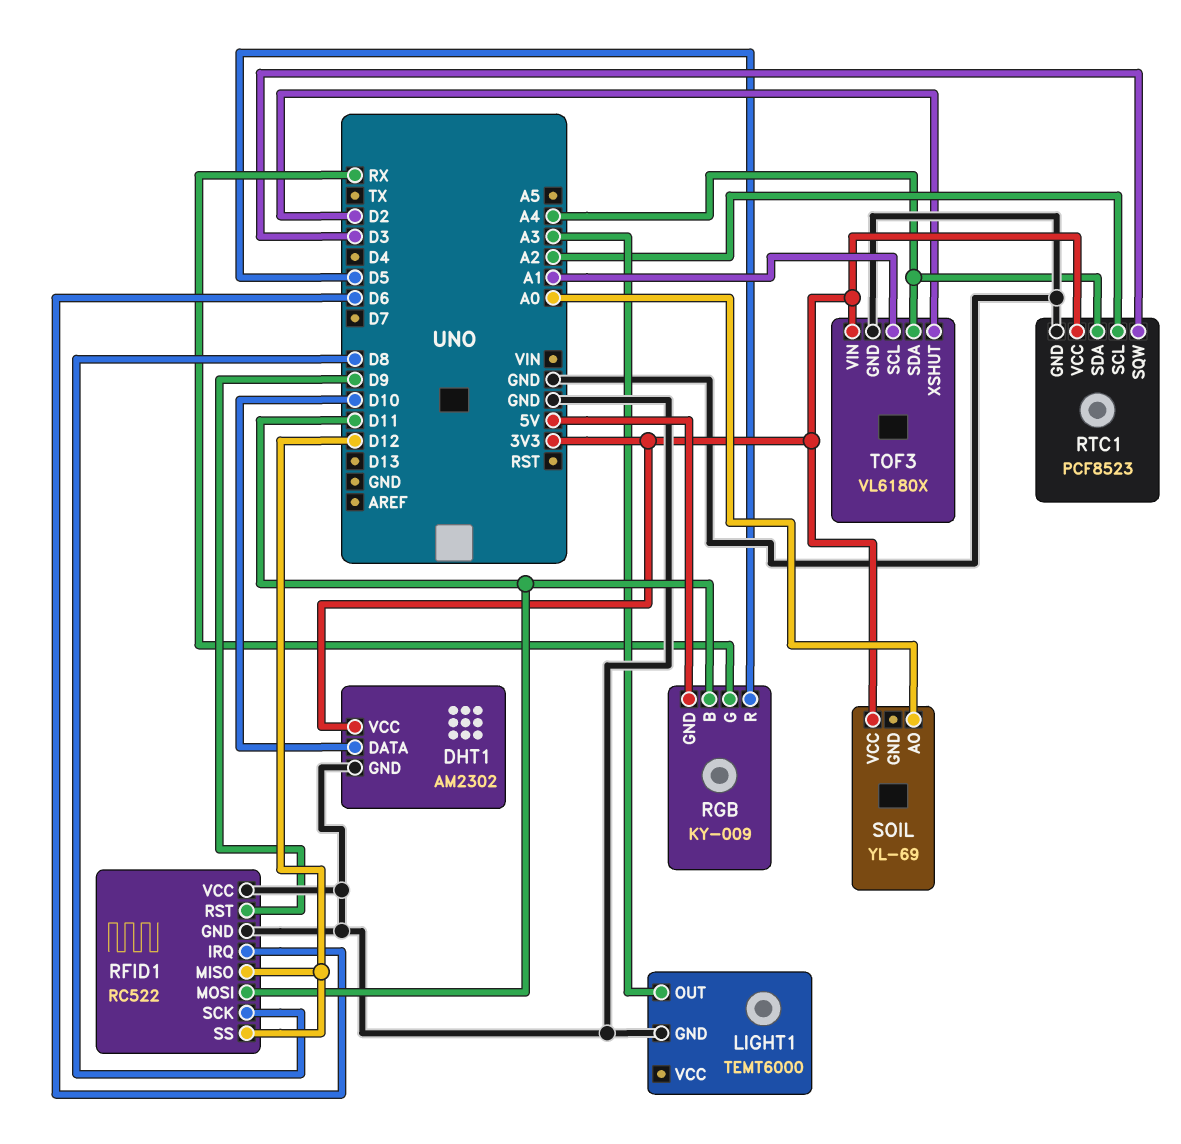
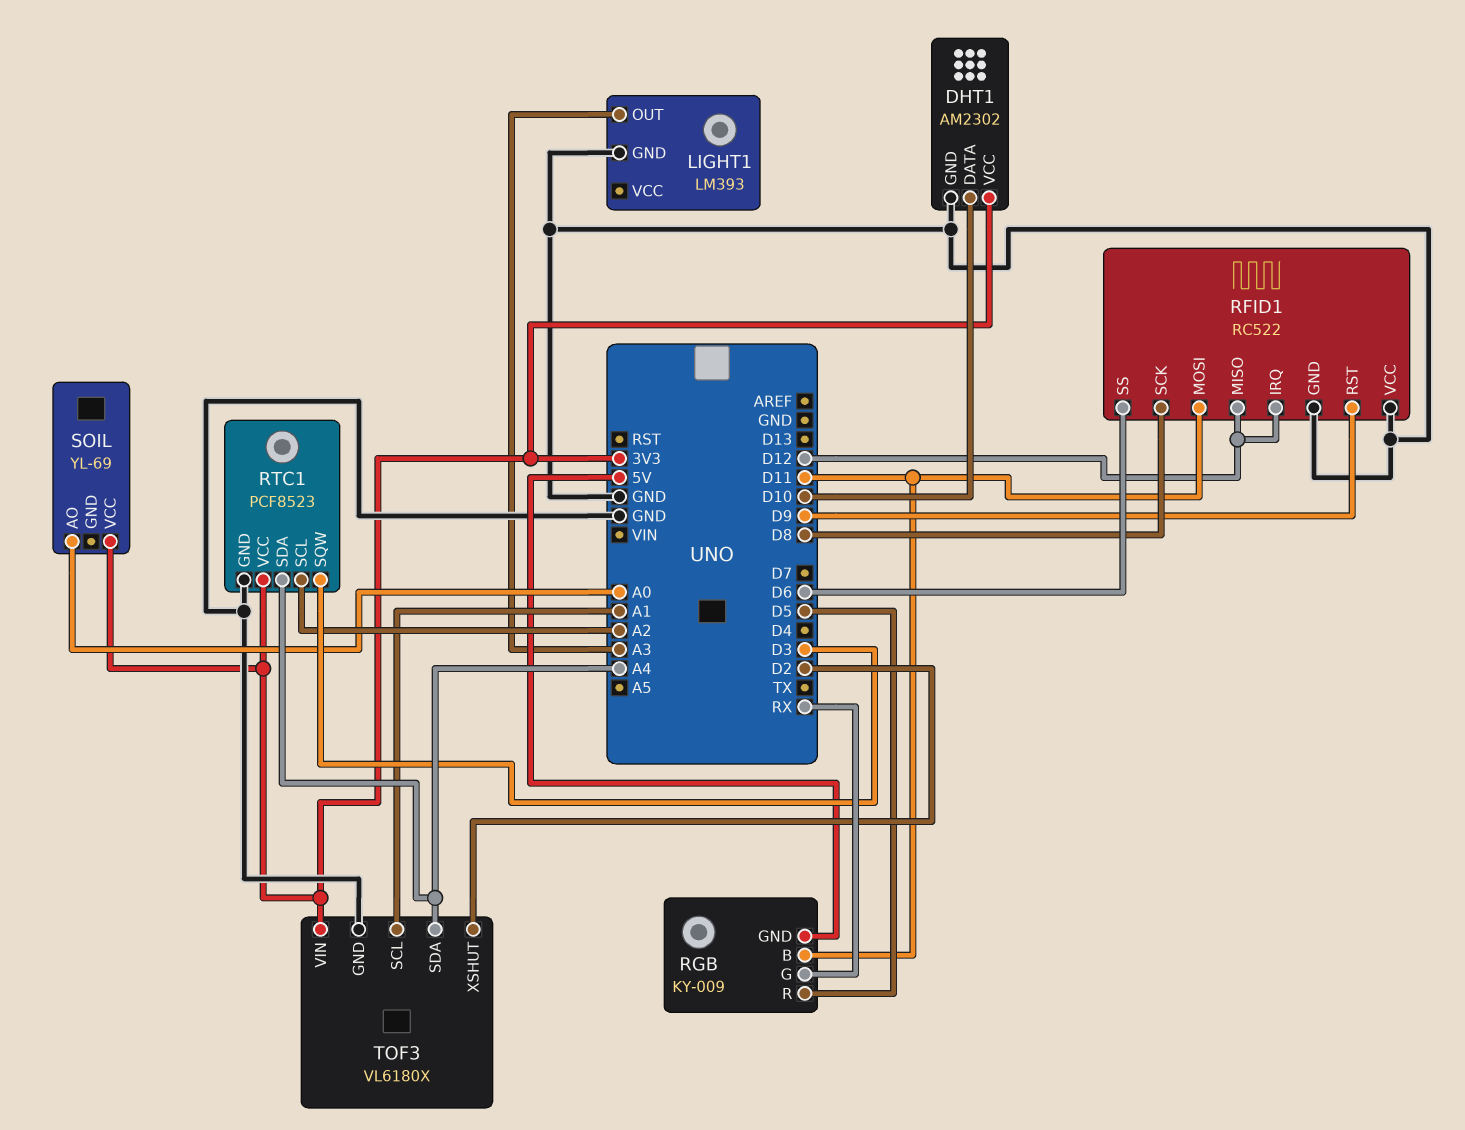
LIGHT1: TEMT6000 -> LM393
RFID1 pin IRQ: D6 -> D12
RFID1 pin SS: D12 -> D6

